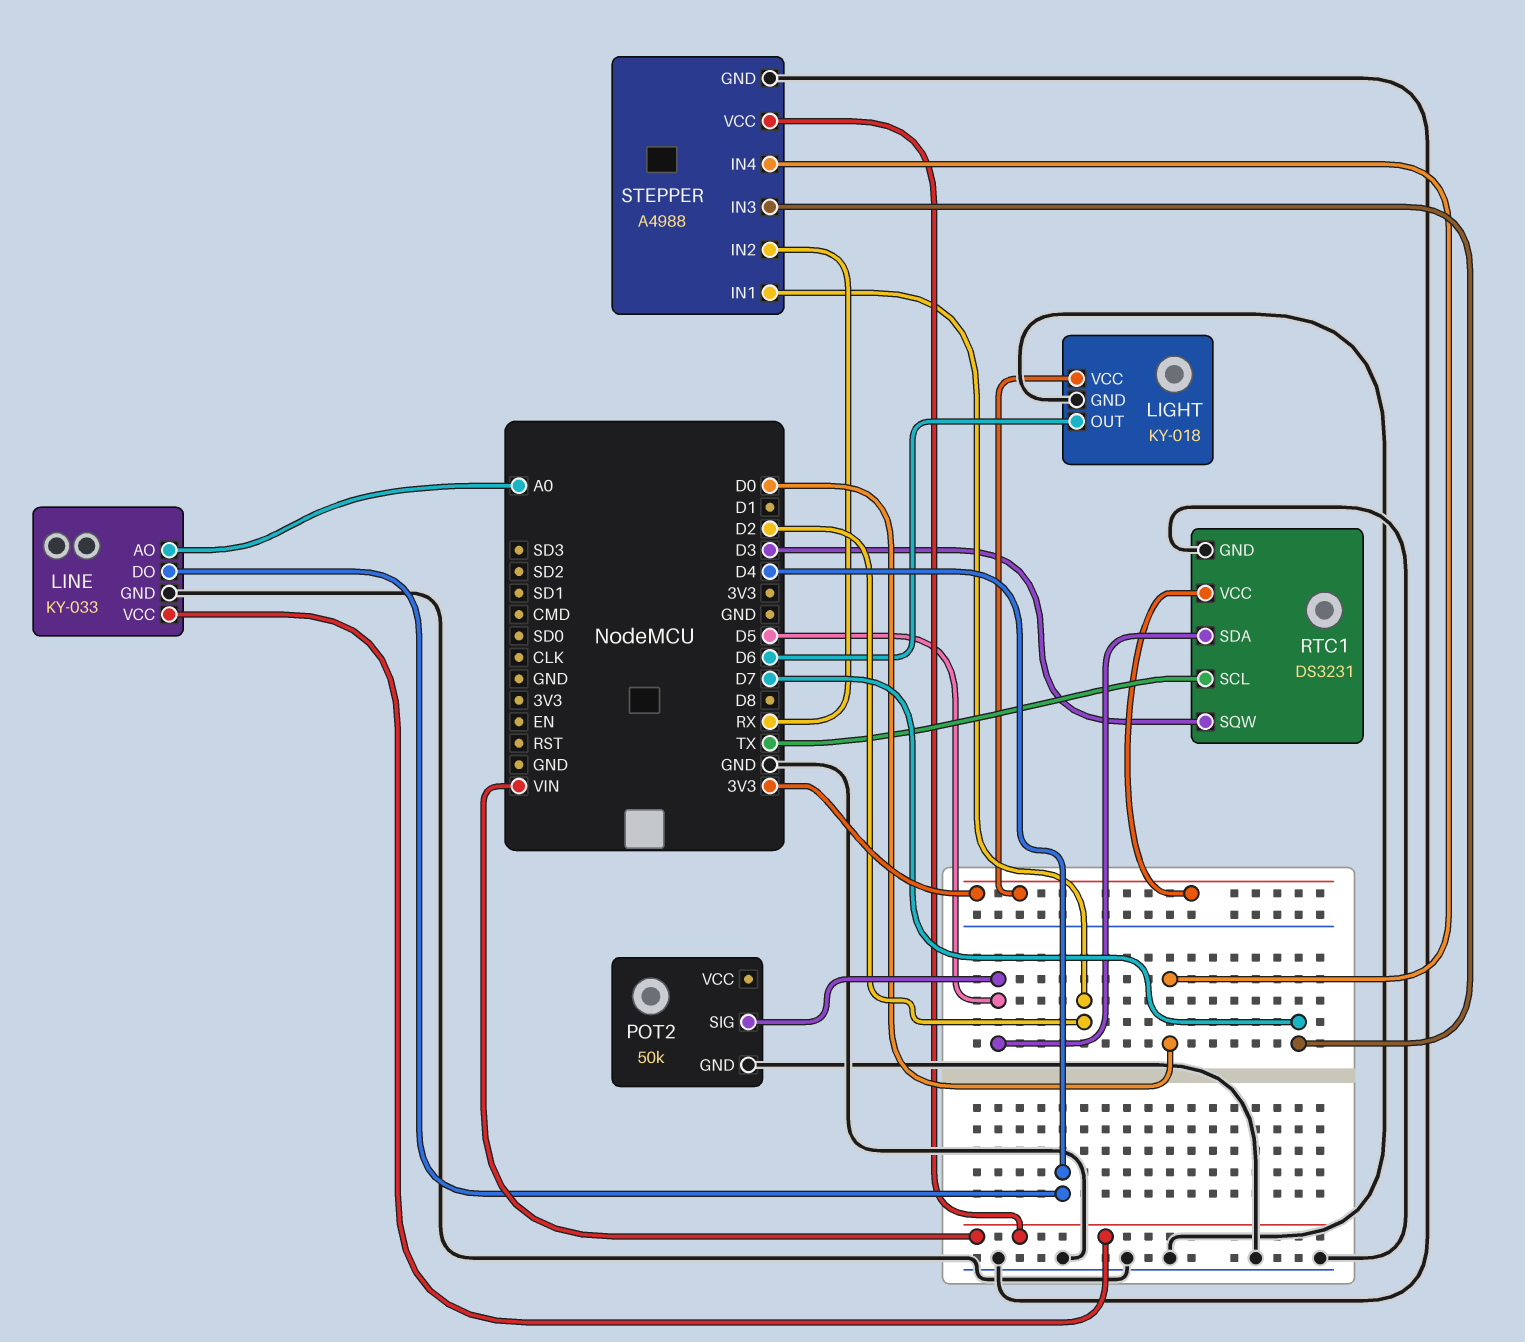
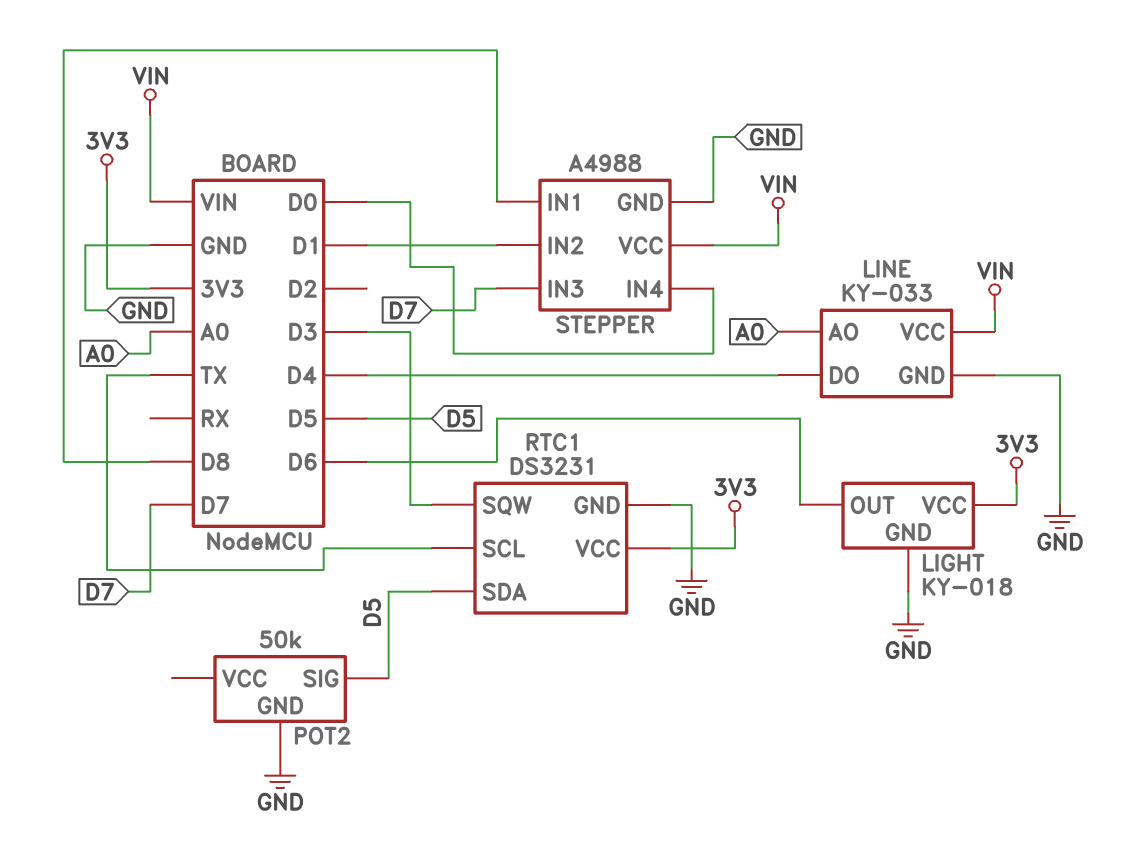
STEPPER pin IN1: D2 -> D8
STEPPER pin IN2: RX -> D1

